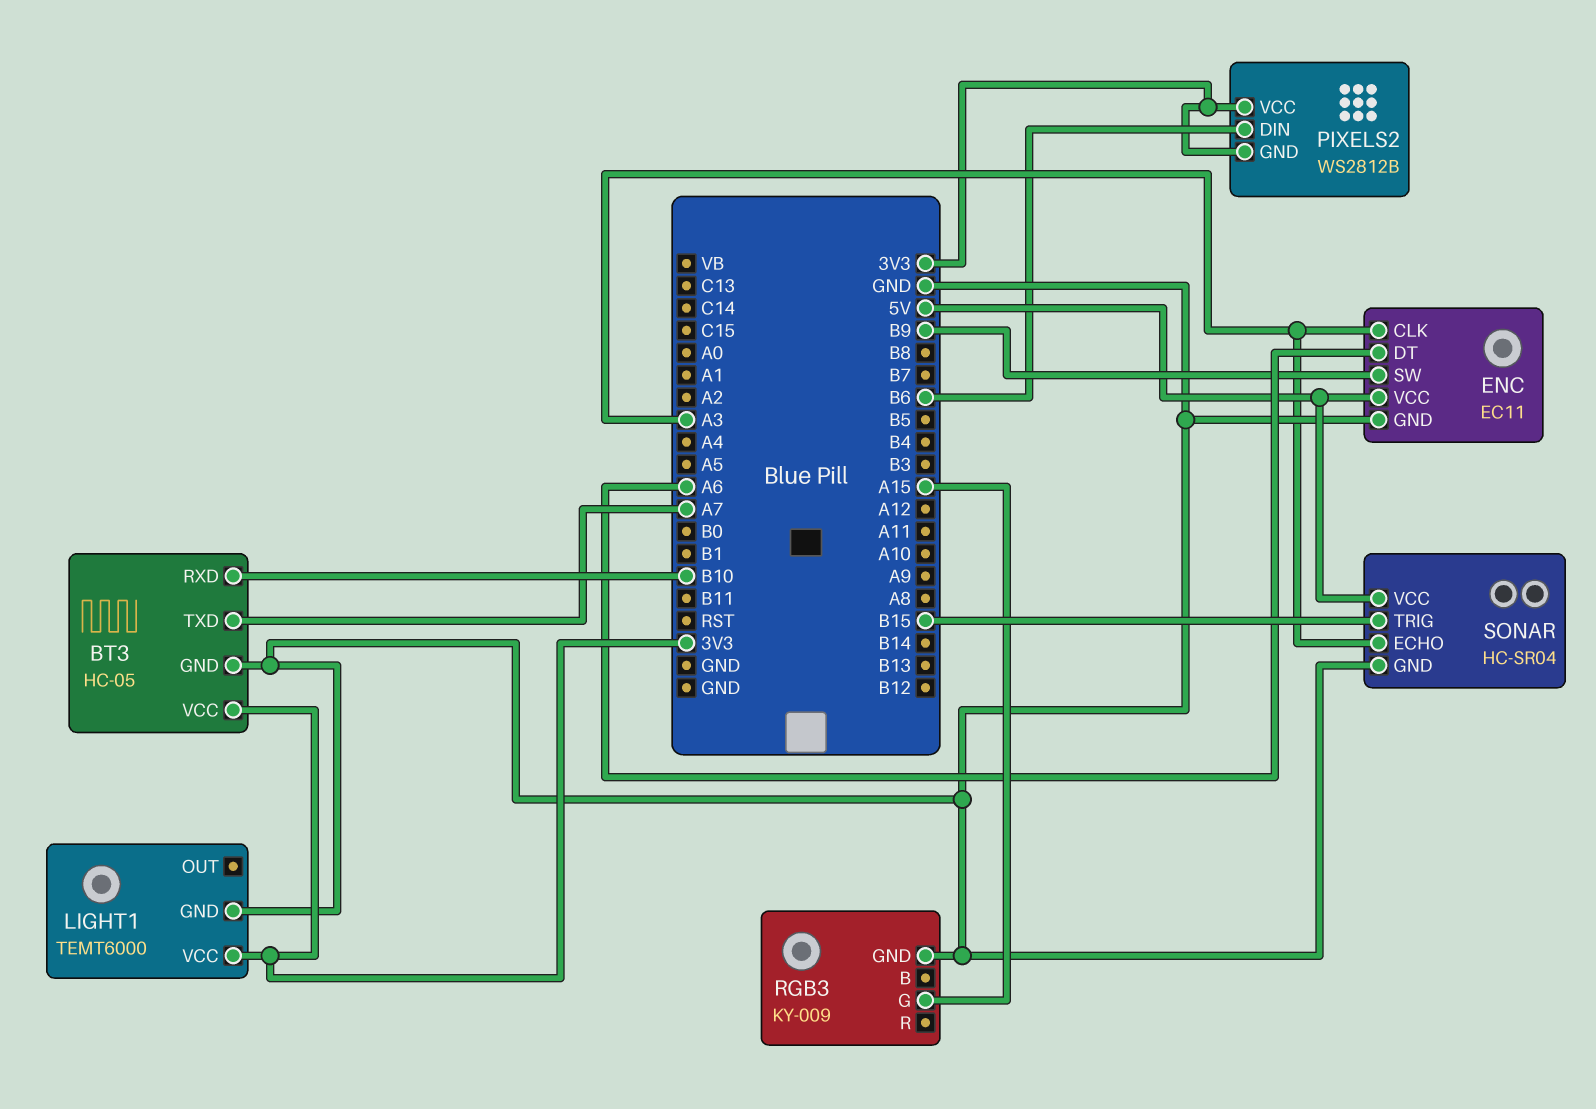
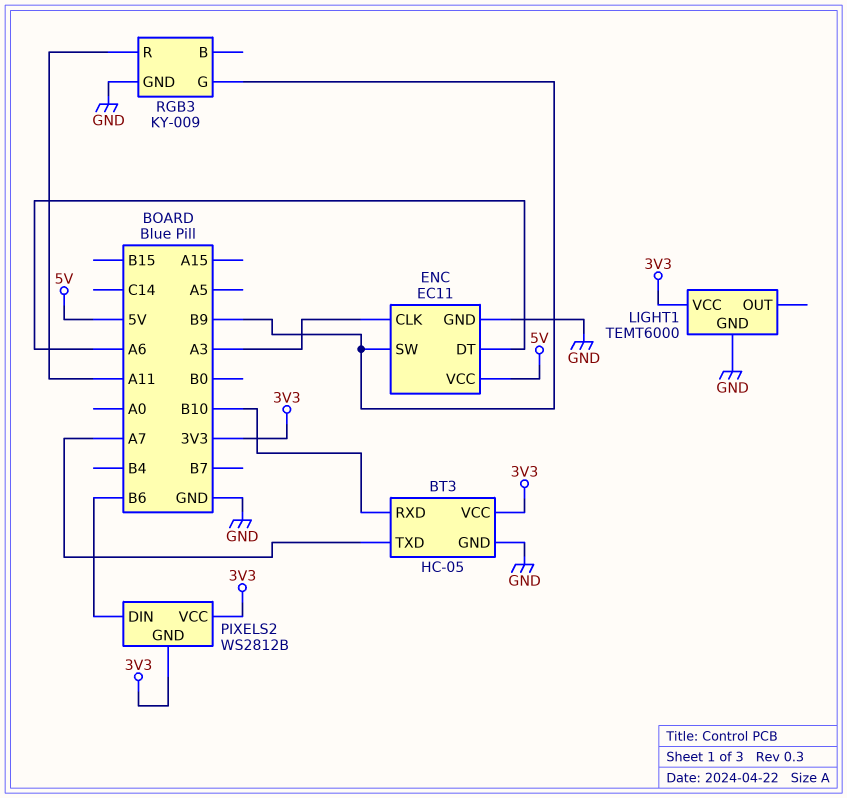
RGB3 pin G: A15 -> B9
RGB3 pin R: none -> A11
SONAR: HC-SR04 -> none
SONAR pin ECHO: A3 -> none
SONAR pin GND: GND -> none
SONAR pin TRIG: B15 -> none
SONAR pin VCC: 5V -> none

